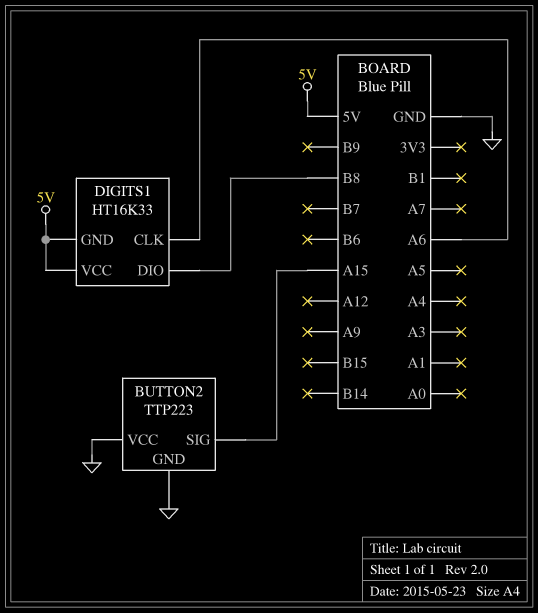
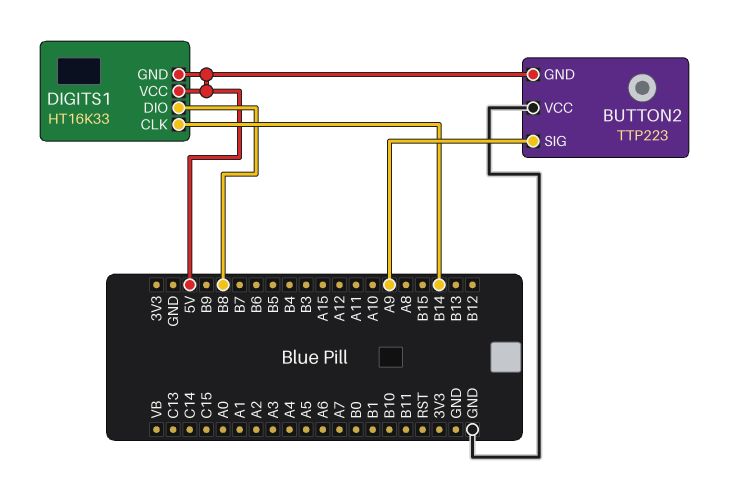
BUTTON2 pin GND: GND -> 5V
BUTTON2 pin SIG: A15 -> A9
DIGITS1 pin CLK: A6 -> B14

